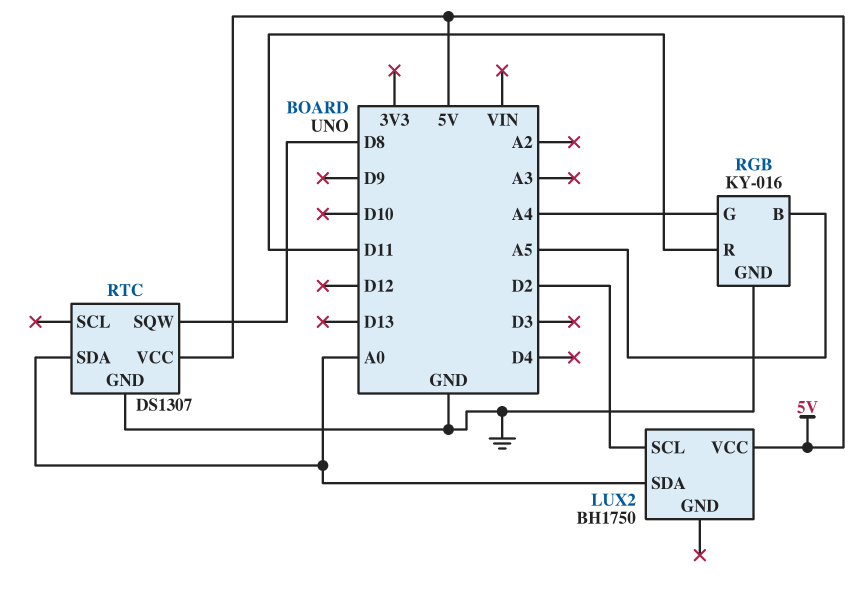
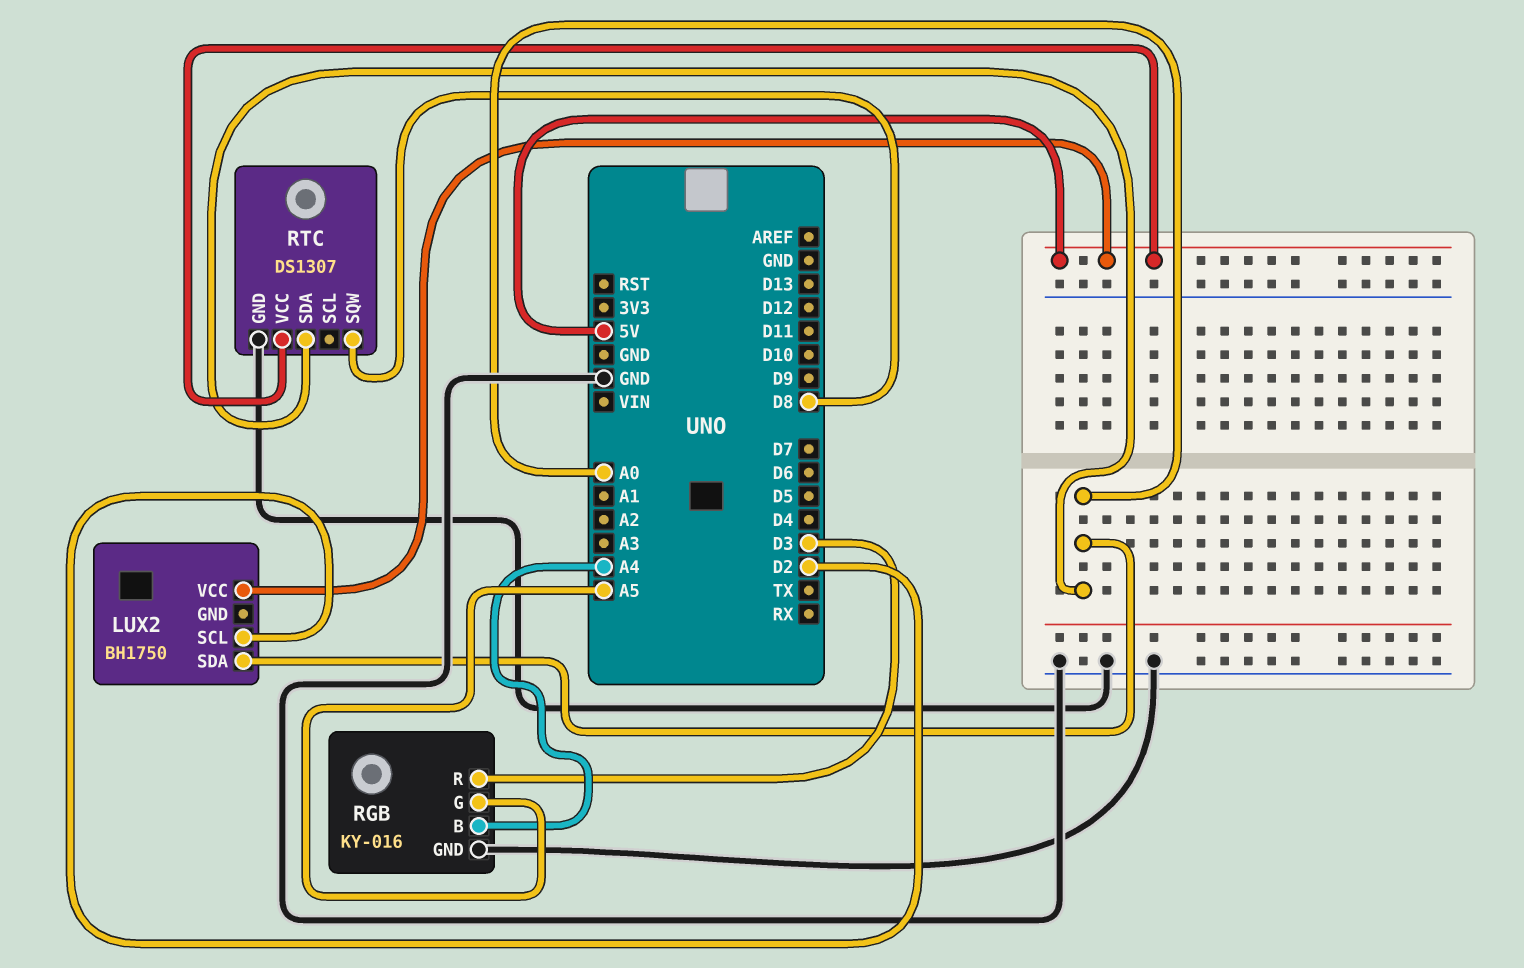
RGB pin B: A5 -> A4
RGB pin G: A4 -> A5
RGB pin R: D11 -> D3

